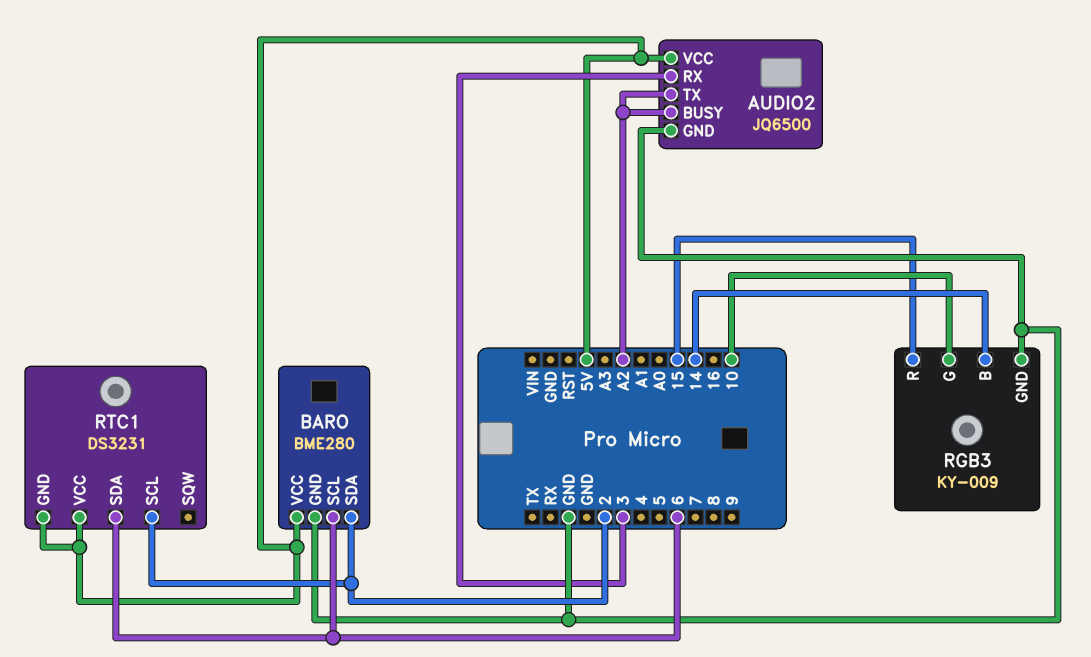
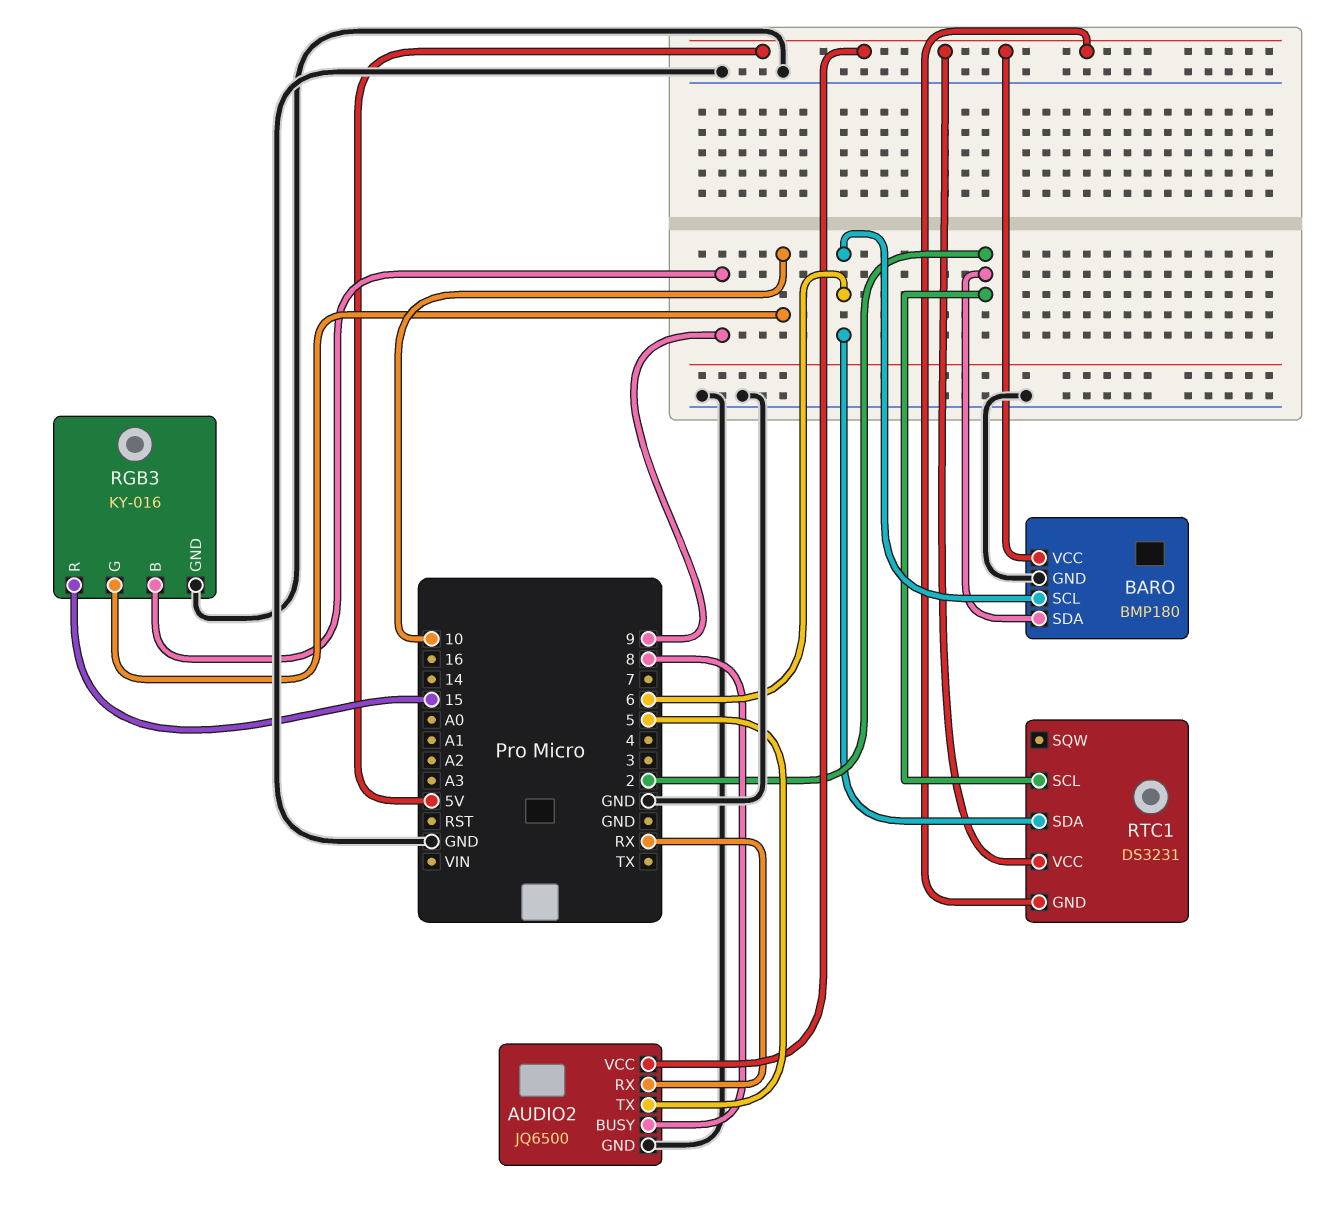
AUDIO2 pin BUSY: A2 -> 8
AUDIO2 pin RX: 3 -> RX
AUDIO2 pin TX: A2 -> 5
BARO: BME280 -> BMP180
RGB3: KY-009 -> KY-016
RGB3 pin B: 14 -> 9

